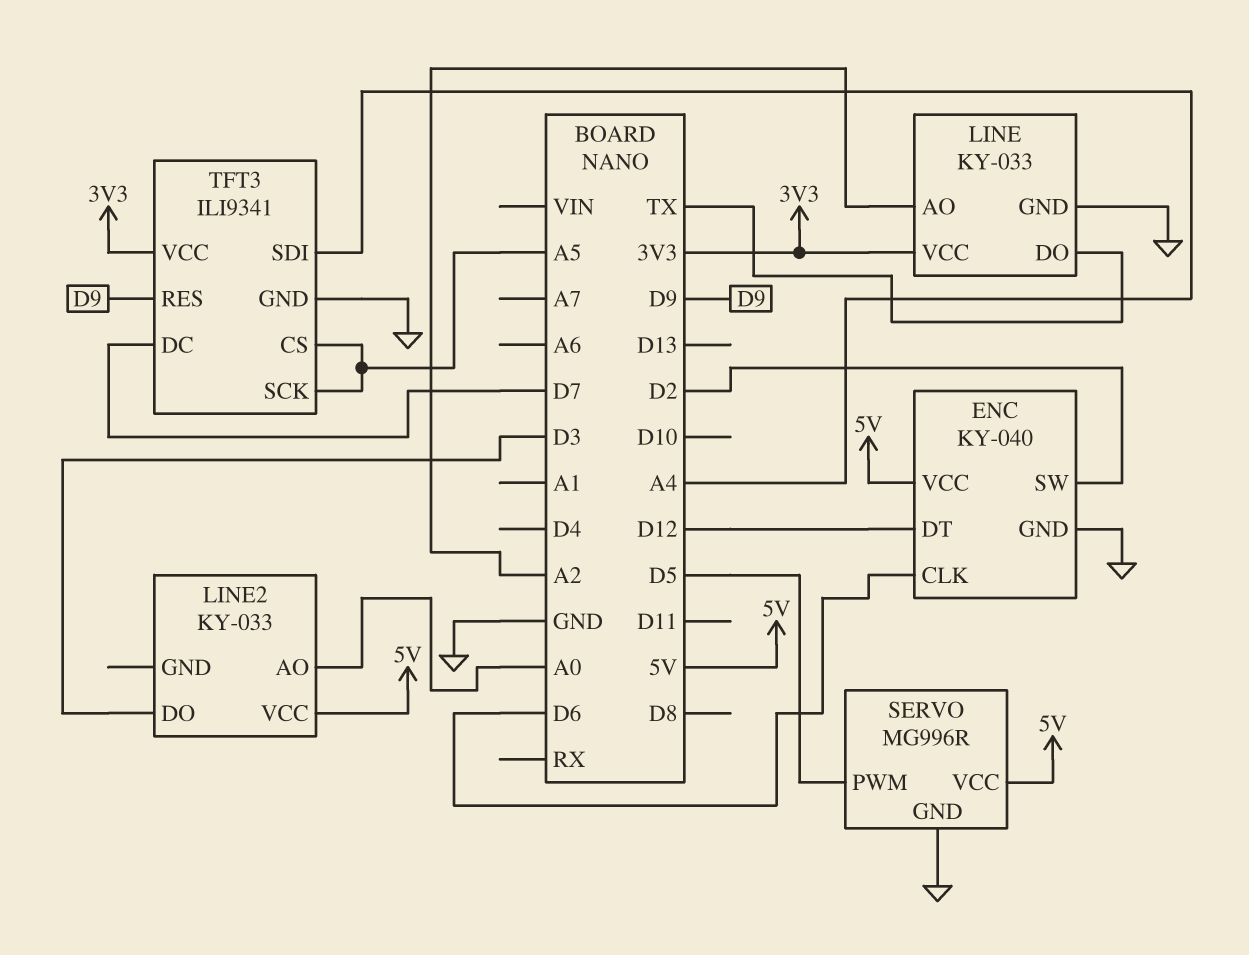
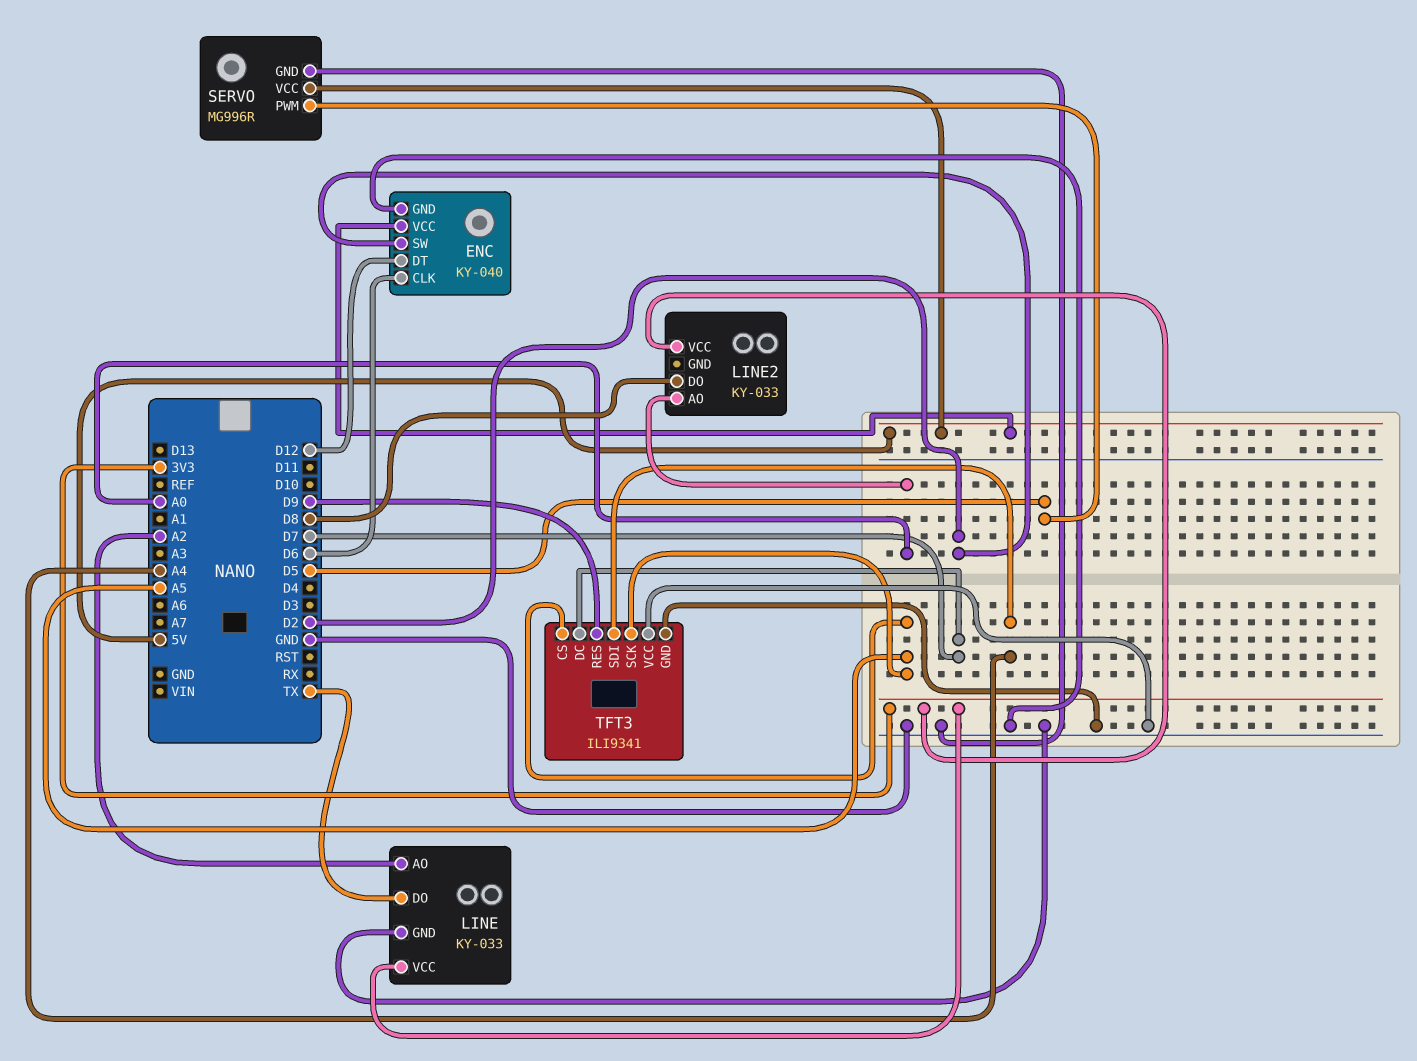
LINE2 pin DO: D3 -> D8
LINE2 pin VCC: 5V -> 3V3
TFT3 pin VCC: 3V3 -> GND

